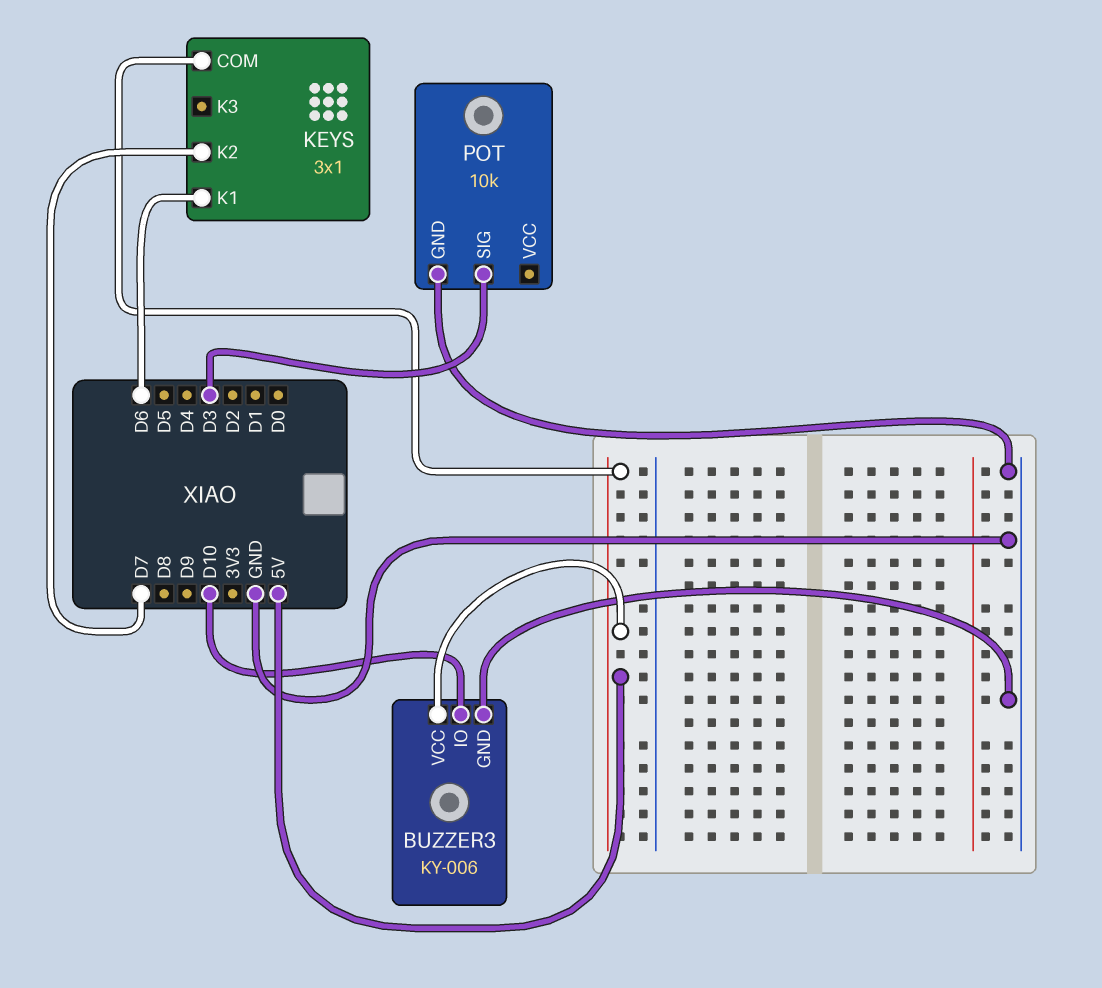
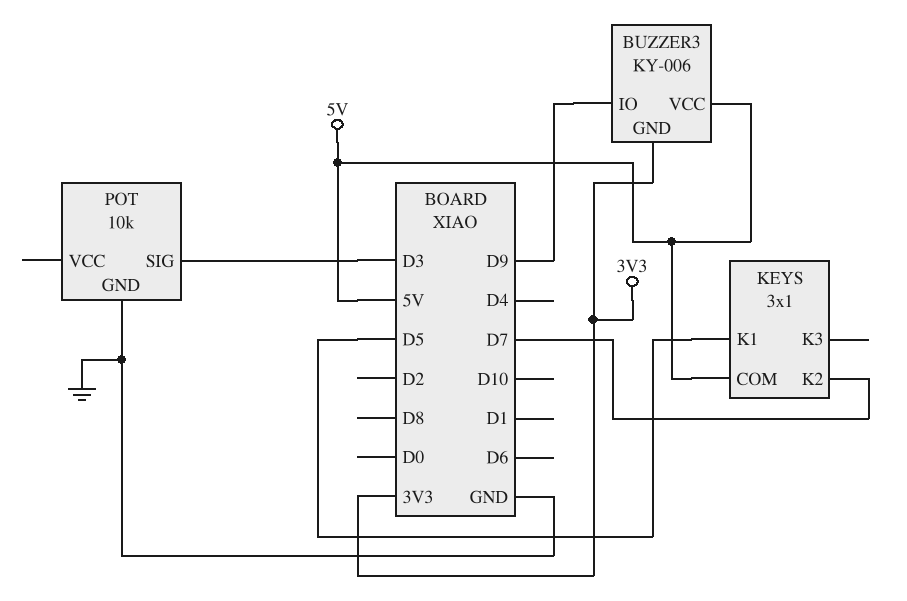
BUZZER3 pin GND: GND -> 3V3
BUZZER3 pin IO: D10 -> D9
KEYS pin K1: D6 -> D5

